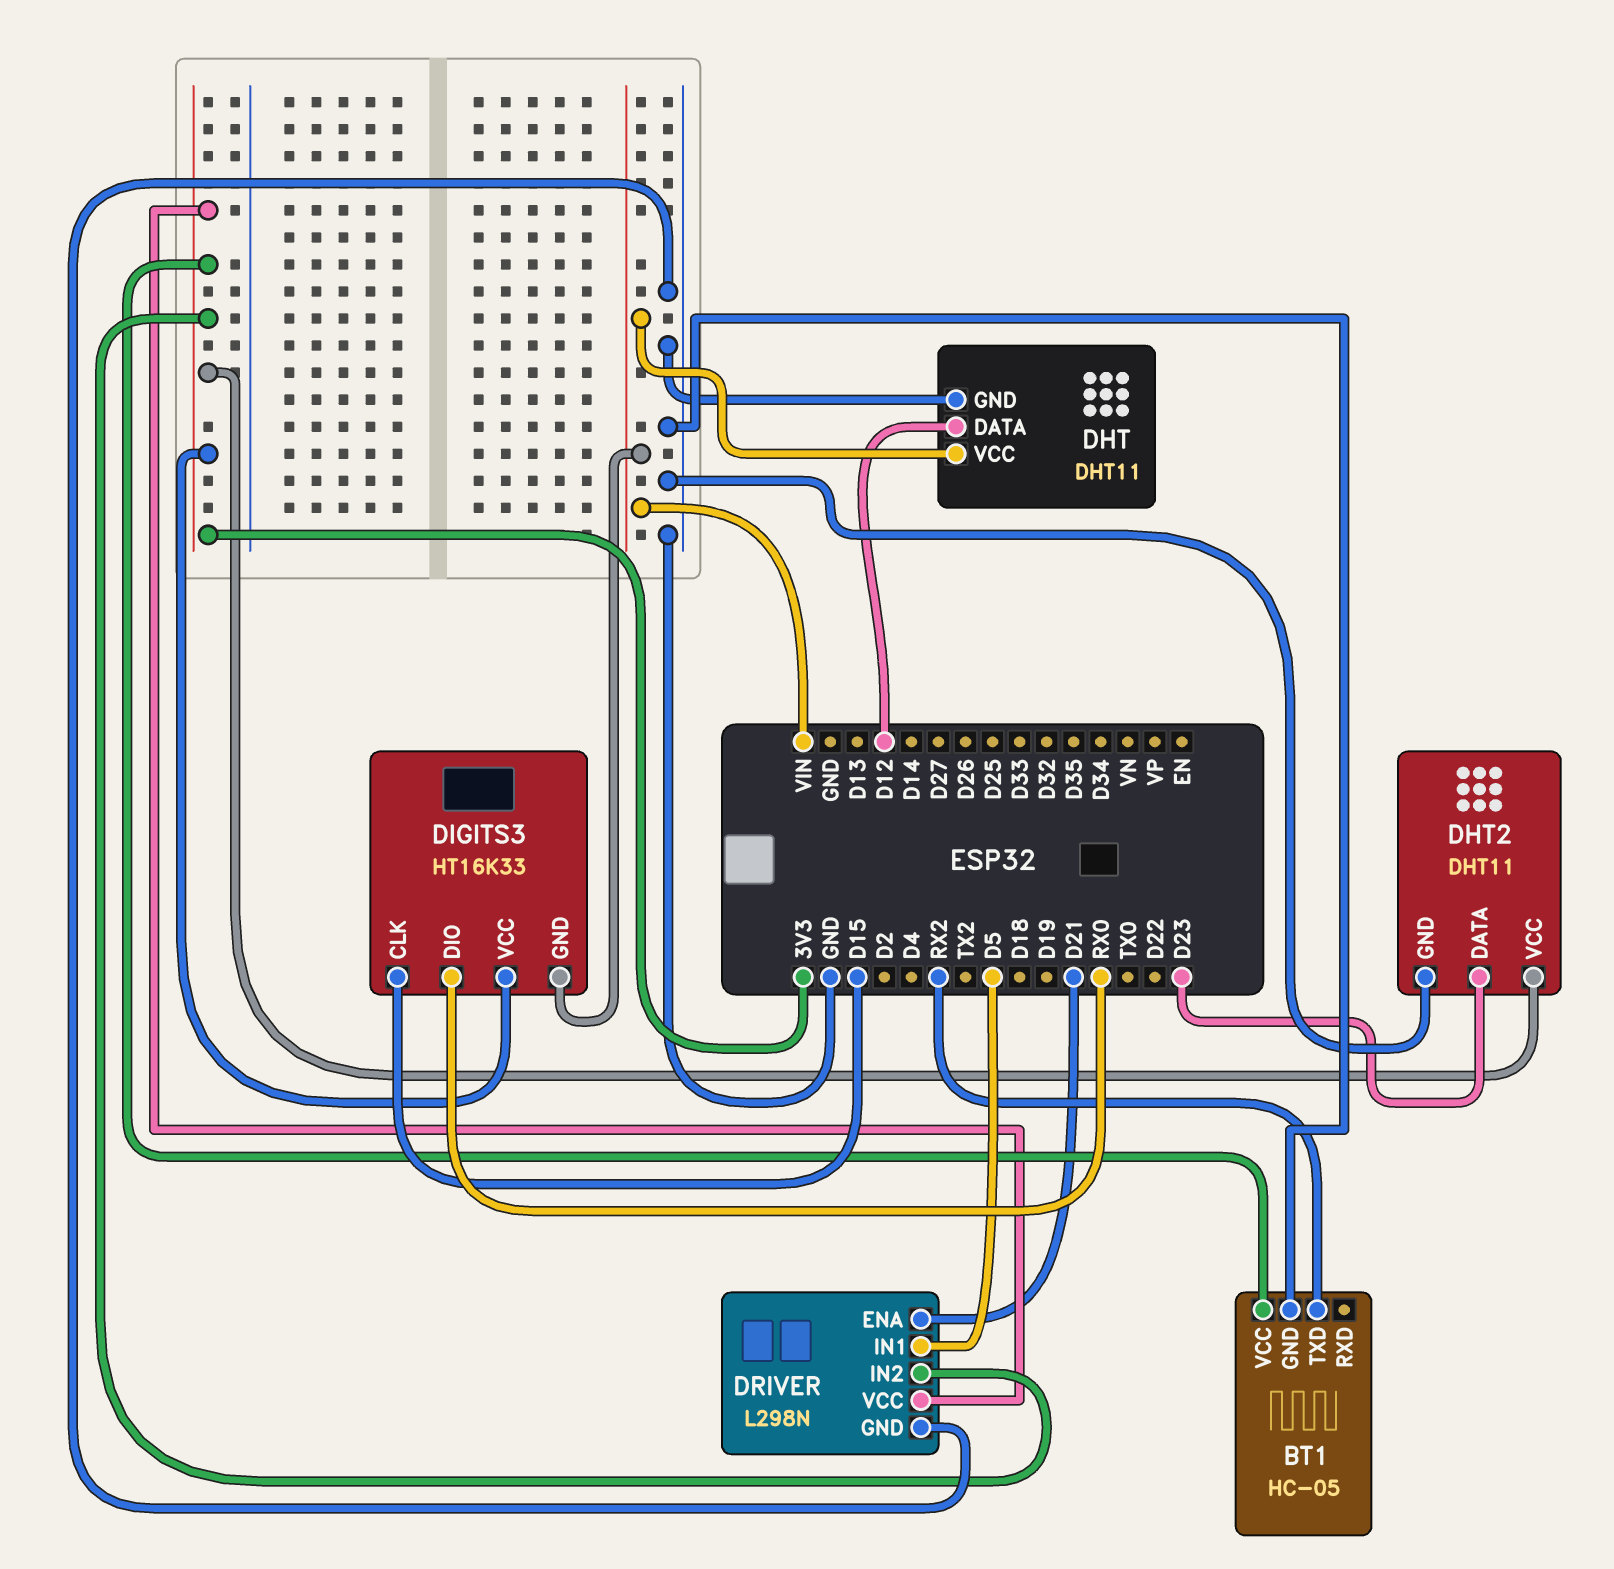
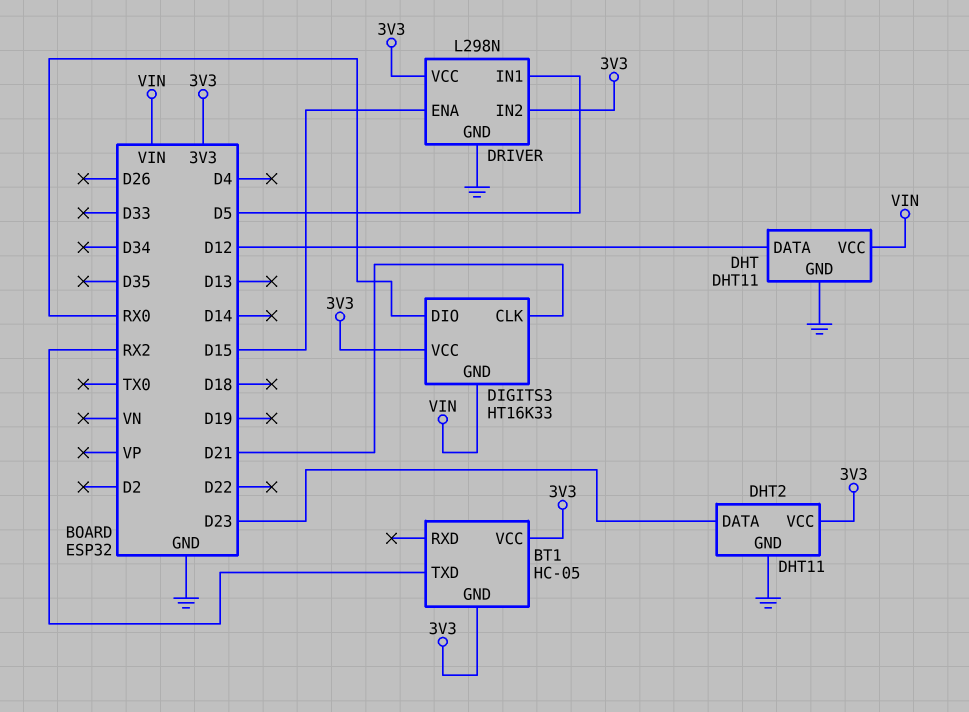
BT1 pin GND: GND -> 3V3
DIGITS3 pin CLK: D15 -> D21
DRIVER pin ENA: D21 -> D15

